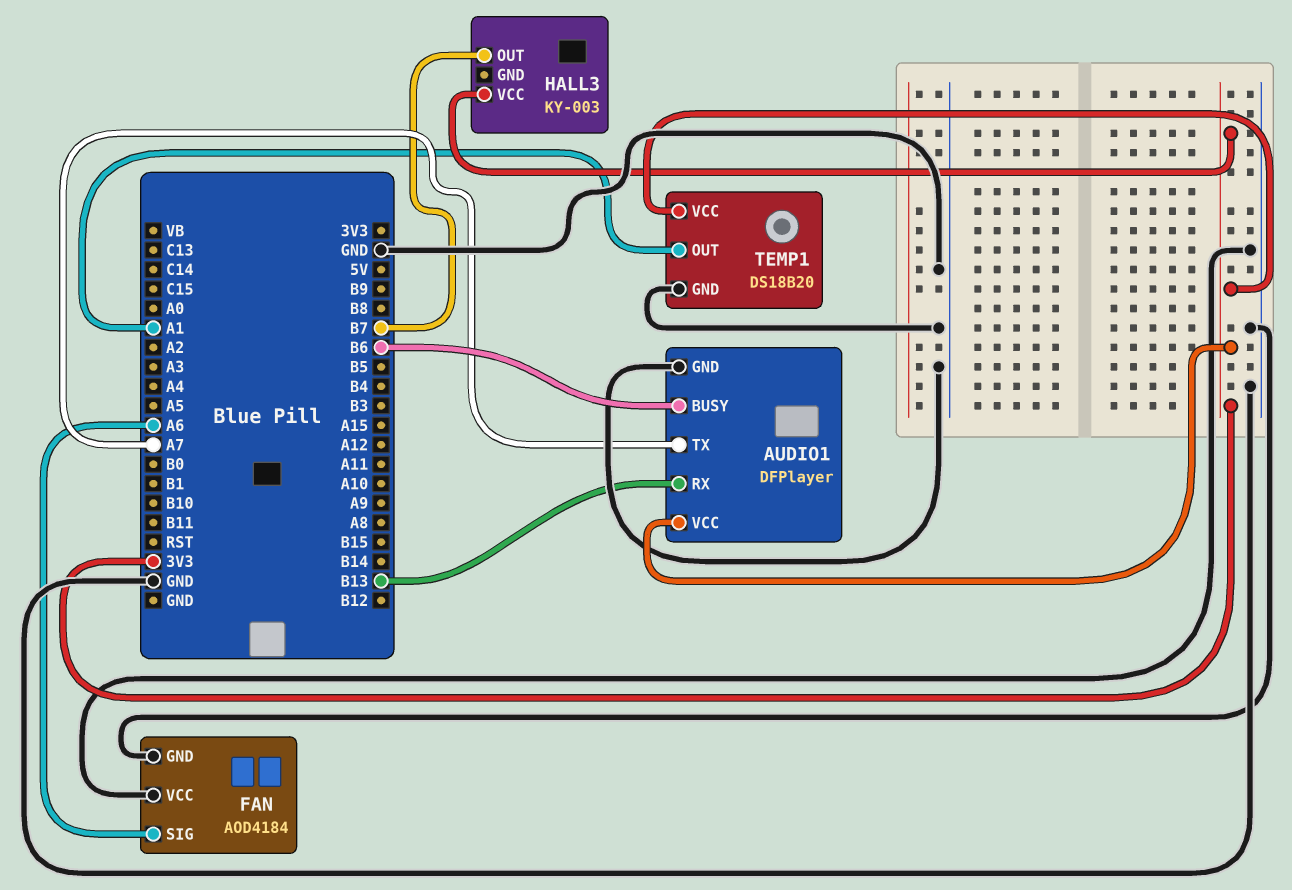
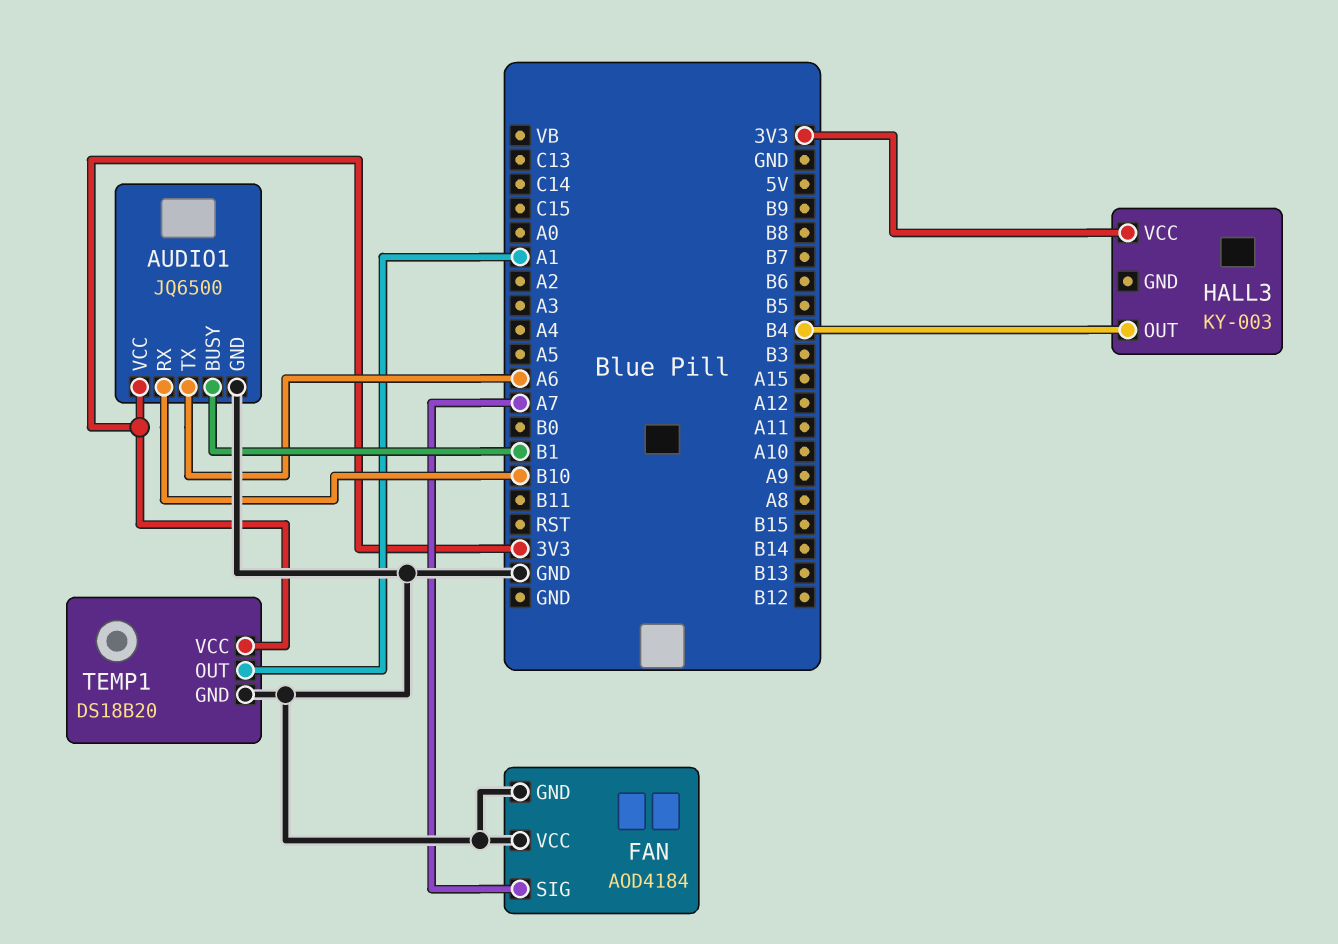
AUDIO1: DFPlayer -> JQ6500
AUDIO1 pin BUSY: B6 -> B1
AUDIO1 pin RX: B13 -> B10
AUDIO1 pin TX: A7 -> A6
FAN pin SIG: A6 -> A7
HALL3 pin OUT: B7 -> B4

